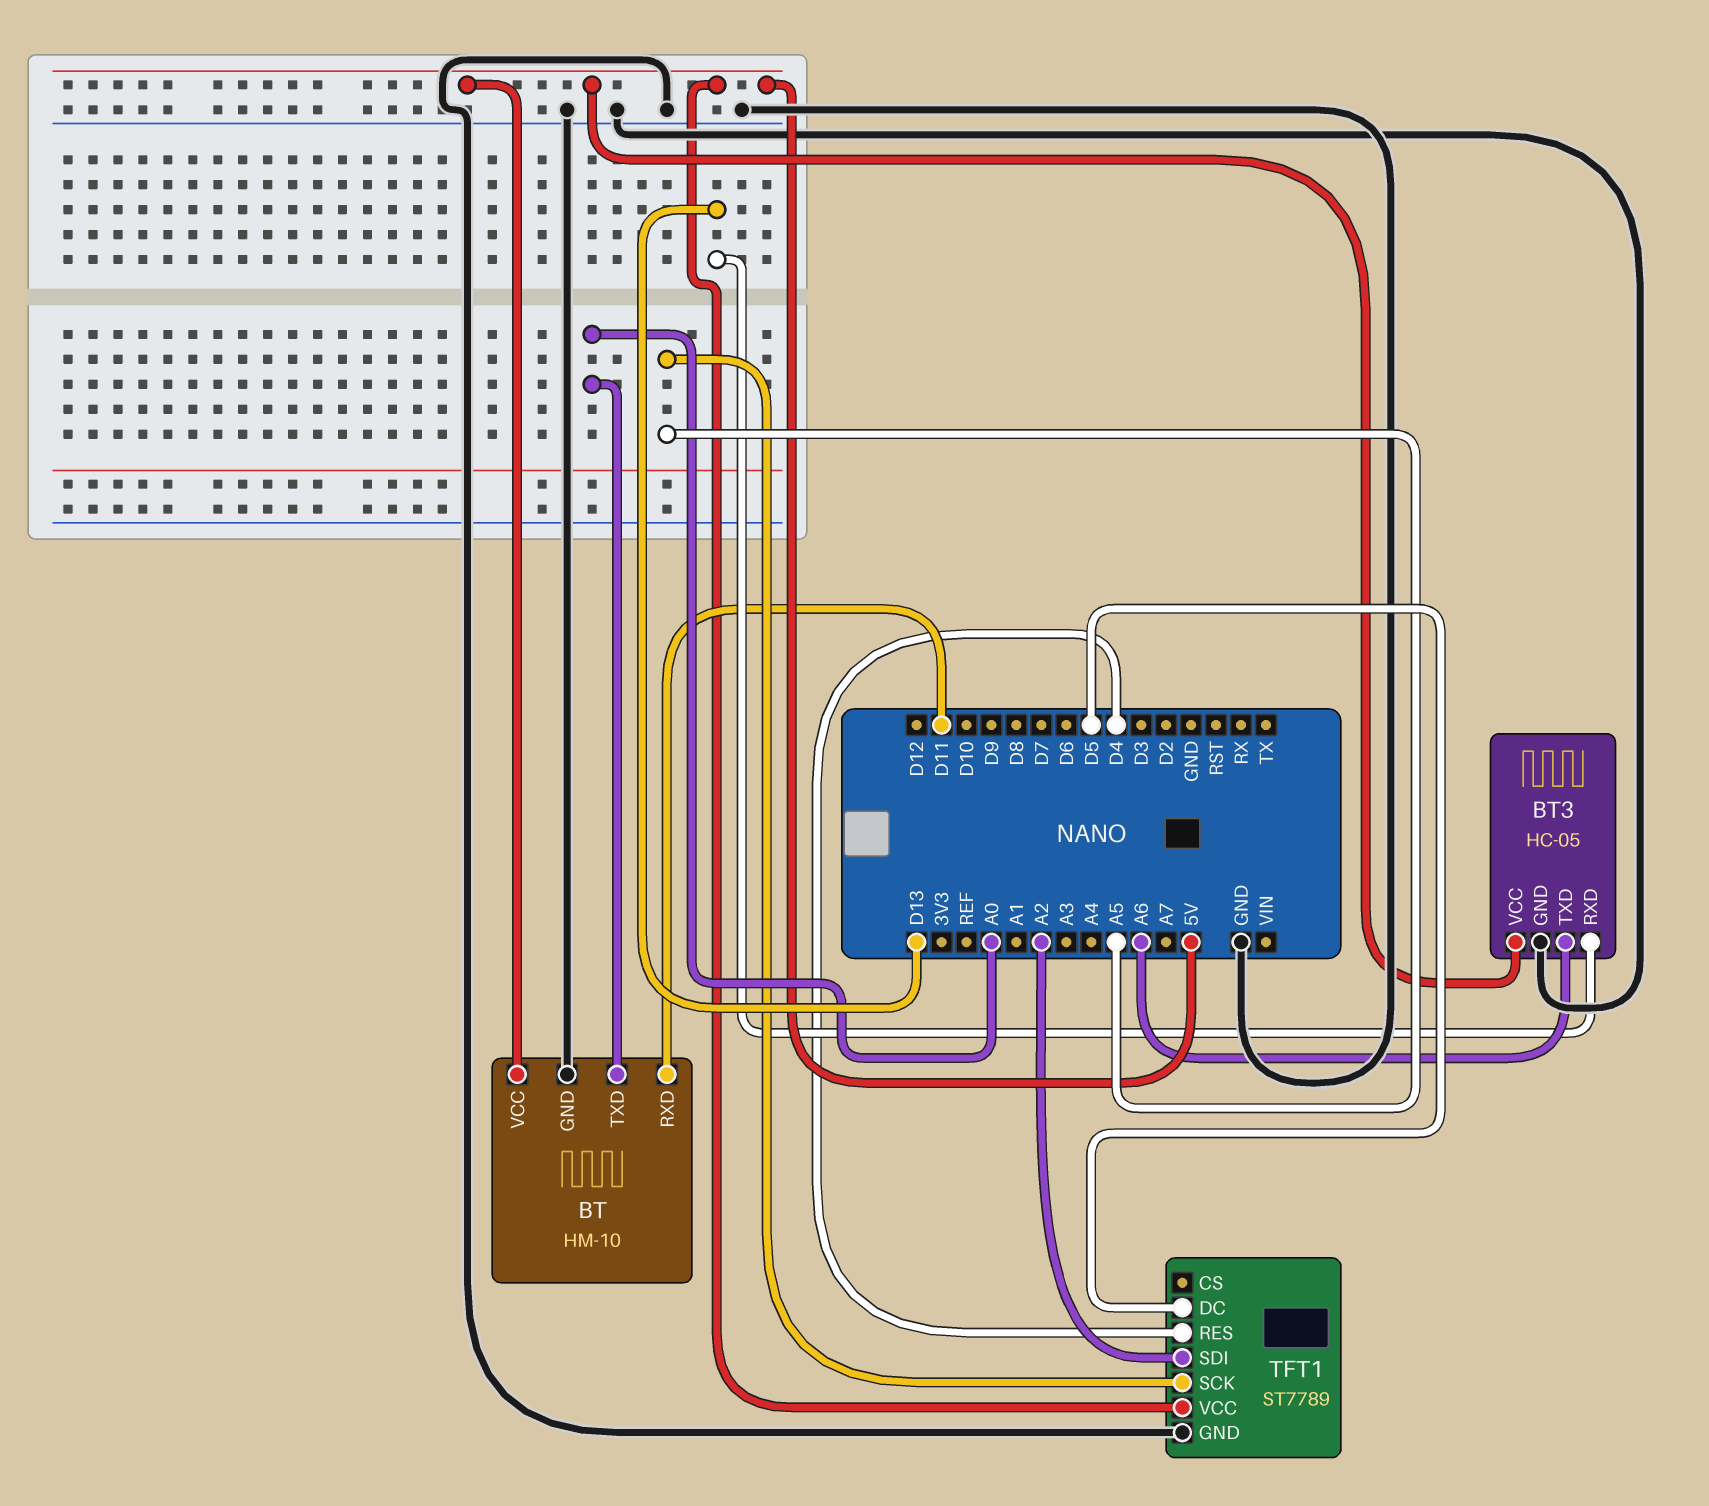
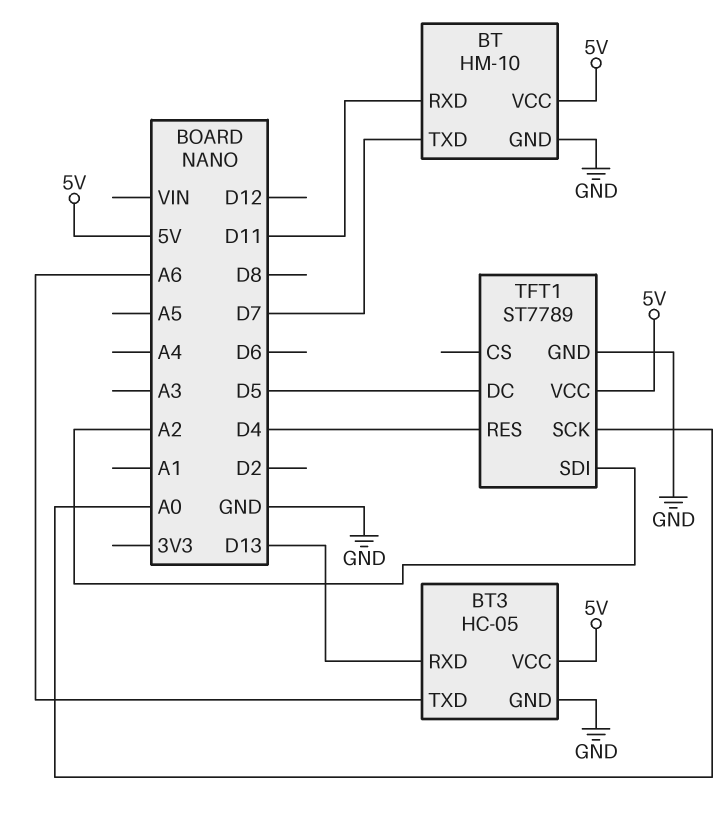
BT pin TXD: A0 -> D7
TFT1 pin SCK: A5 -> A0

